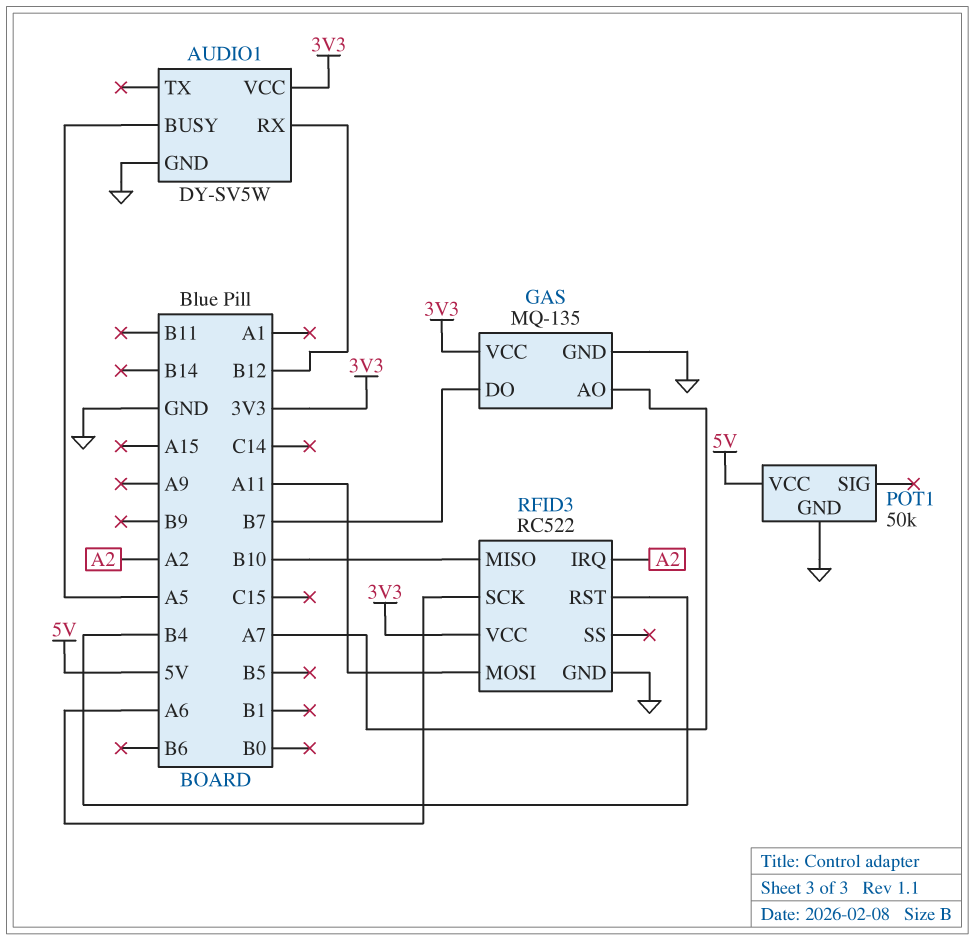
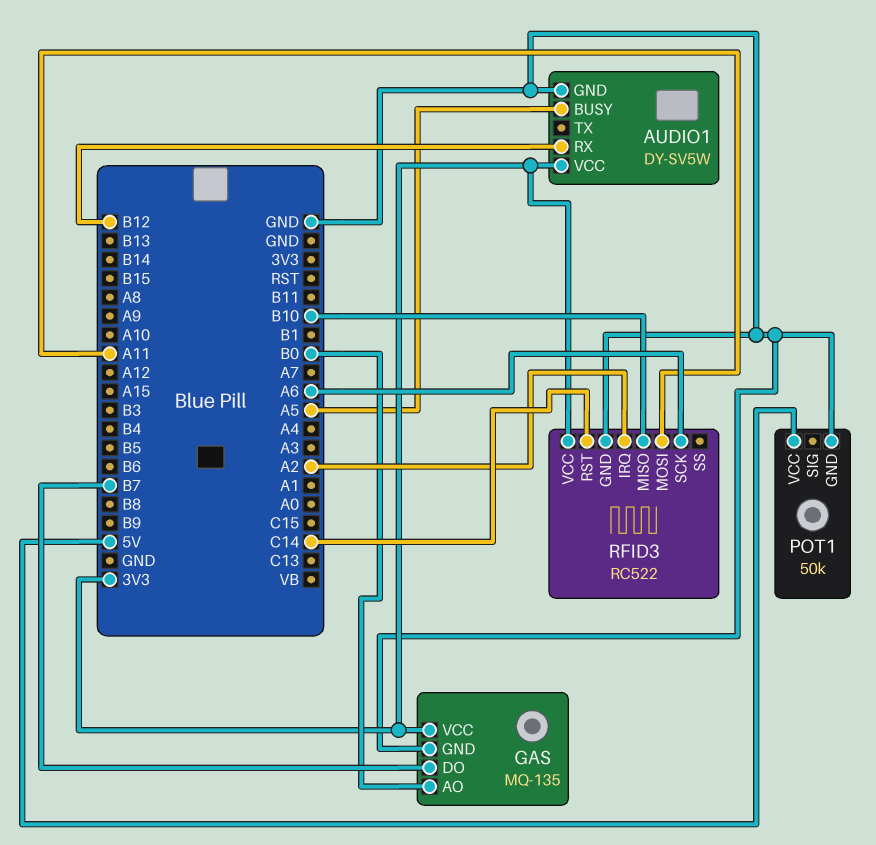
GAS pin AO: A7 -> B0
RFID3 pin RST: B4 -> C14

